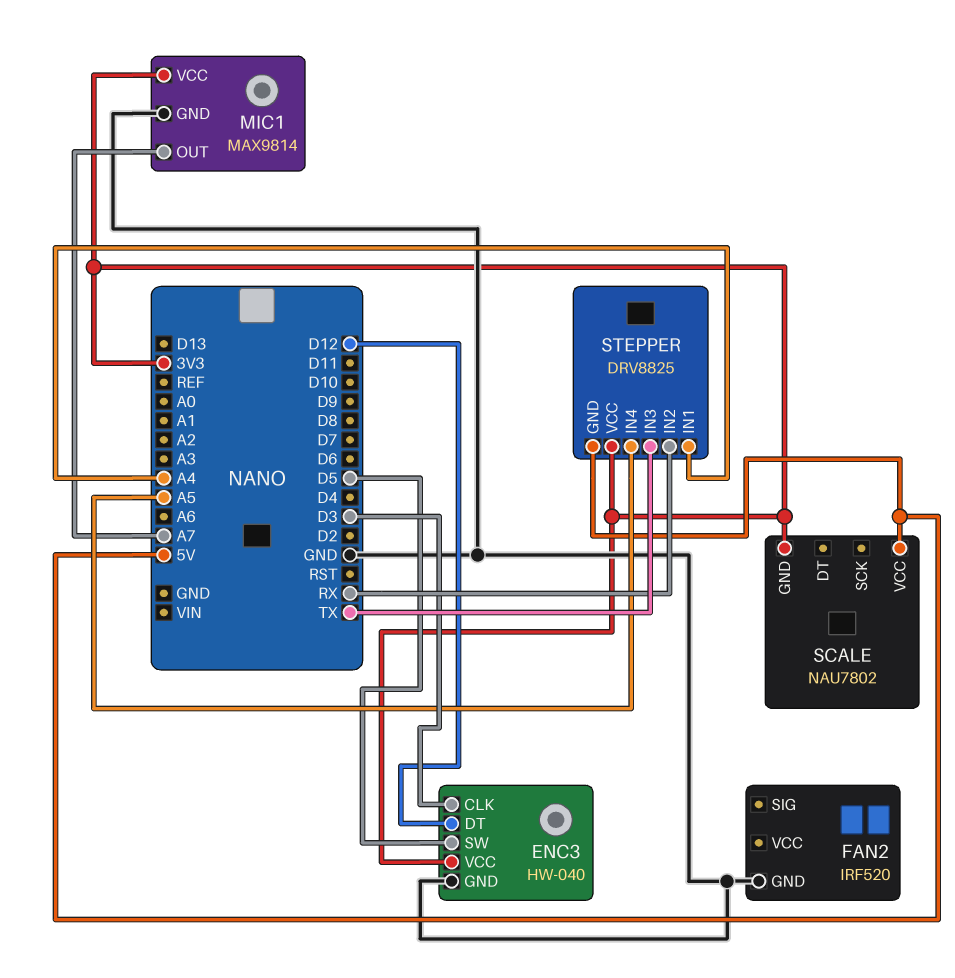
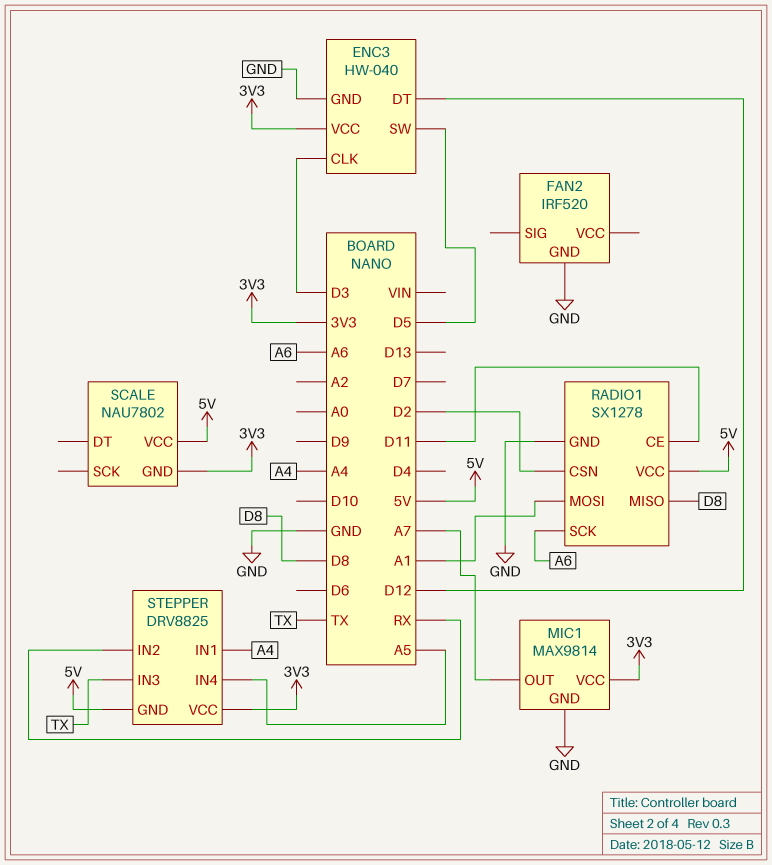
RADIO1: none -> SX1278
RADIO1 pin CE: none -> D11
RADIO1 pin CSN: none -> D2
RADIO1 pin GND: none -> GND
RADIO1 pin MISO: none -> D8
RADIO1 pin MOSI: none -> A1
RADIO1 pin SCK: none -> A6
RADIO1 pin VCC: none -> 5V

